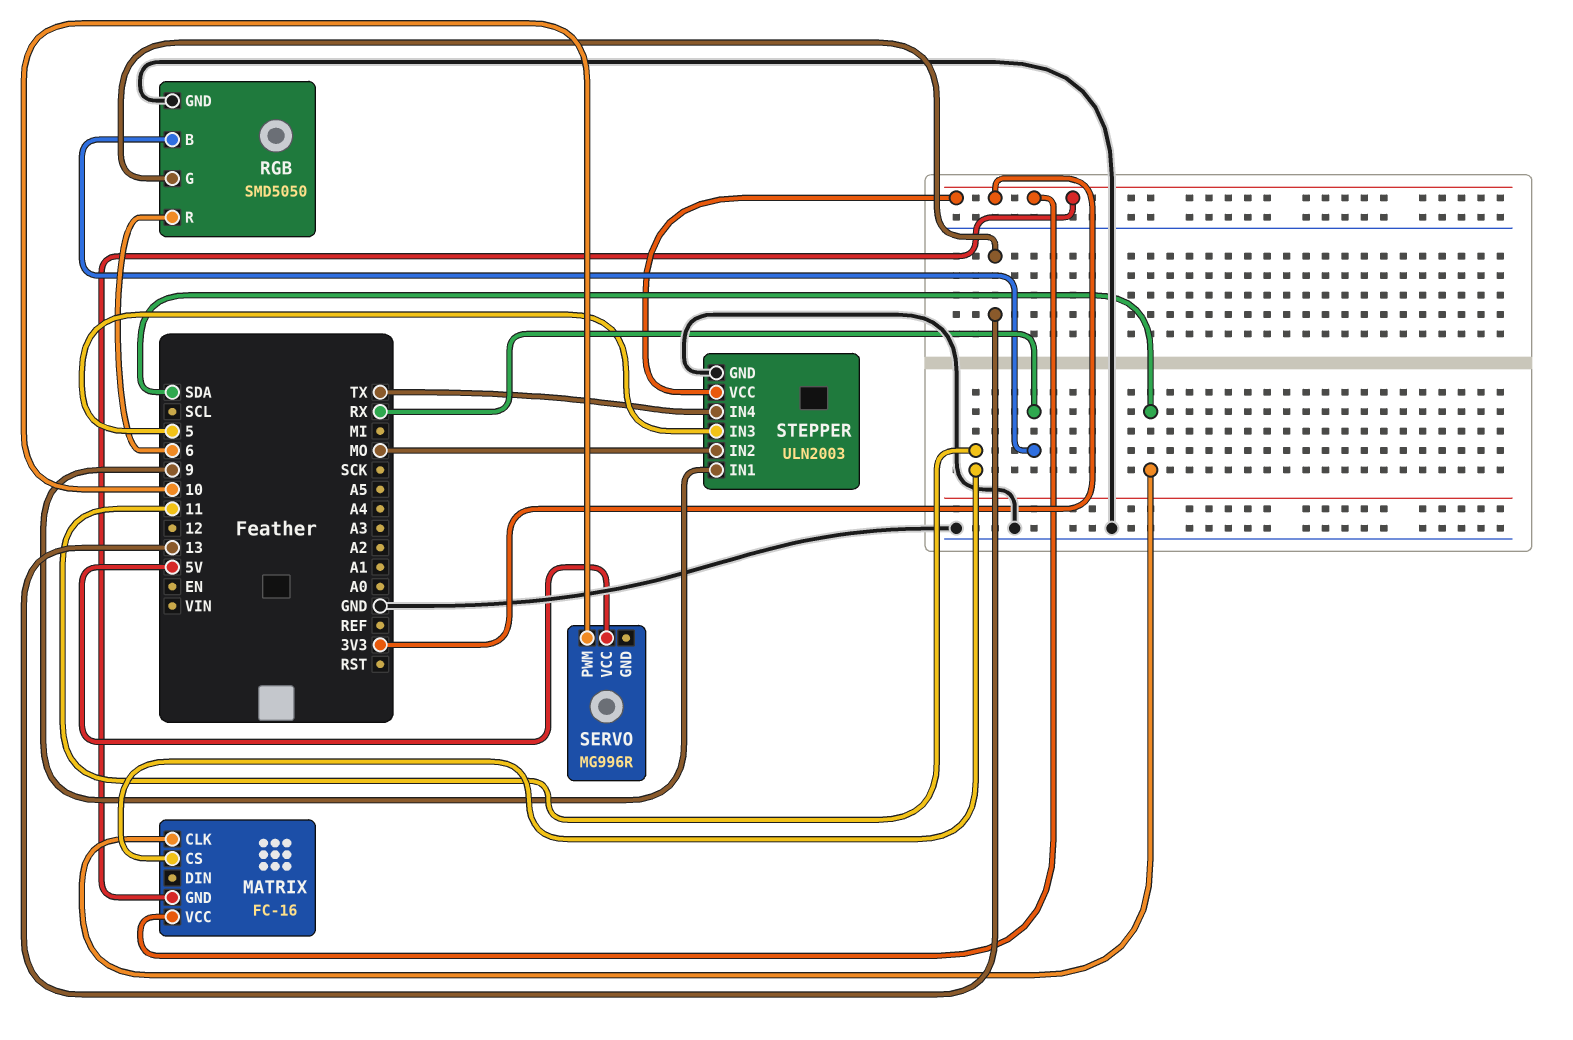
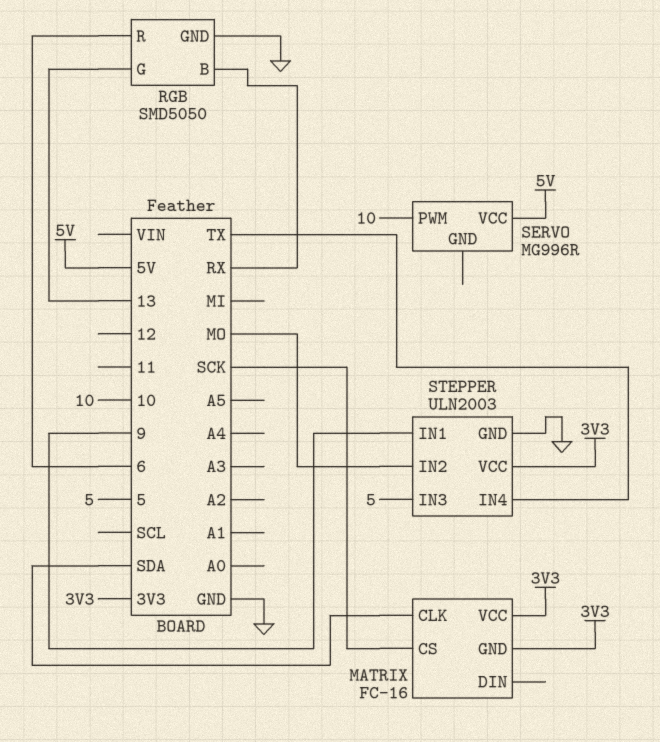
MATRIX pin CS: 11 -> SCK

